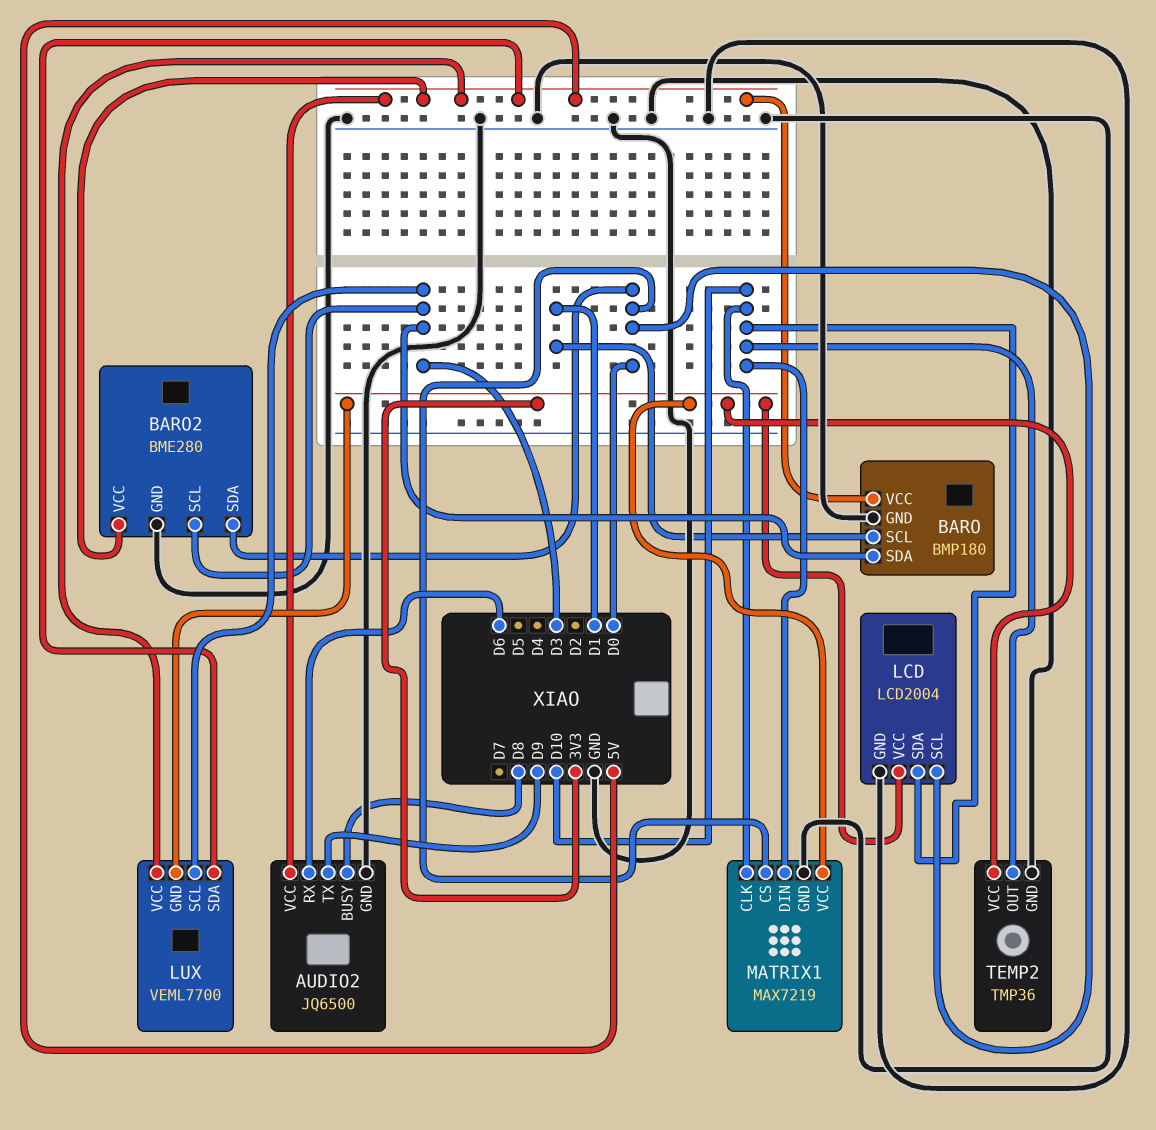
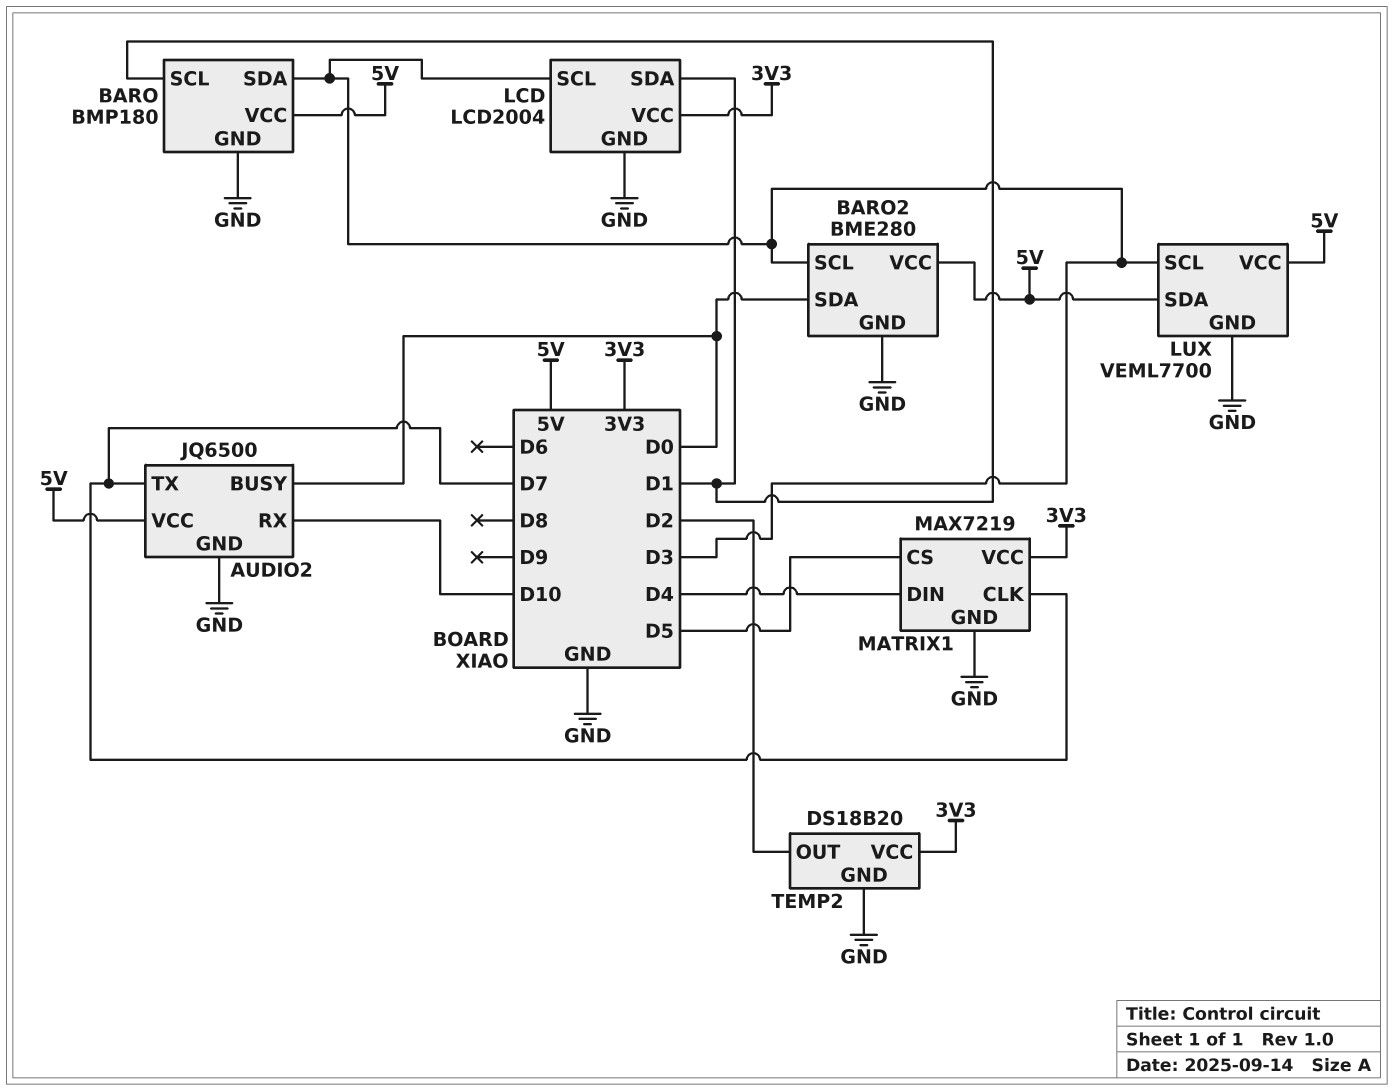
AUDIO2 pin BUSY: D8 -> D0
AUDIO2 pin RX: D6 -> D10
AUDIO2 pin TX: D9 -> D7
LCD pin SCL: D0 -> D3
LCD pin SDA: D10 -> D1
LUX pin GND: 3V3 -> GND
MATRIX1 pin CLK: D10 -> D7
MATRIX1 pin CS: D0 -> D5
MATRIX1 pin DIN: D10 -> D4
TEMP2: TMP36 -> DS18B20
TEMP2 pin OUT: D10 -> D2

